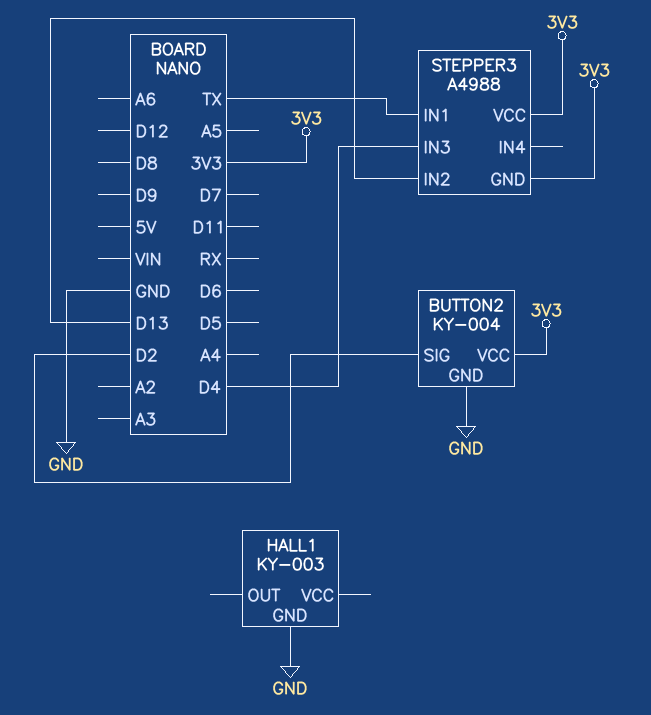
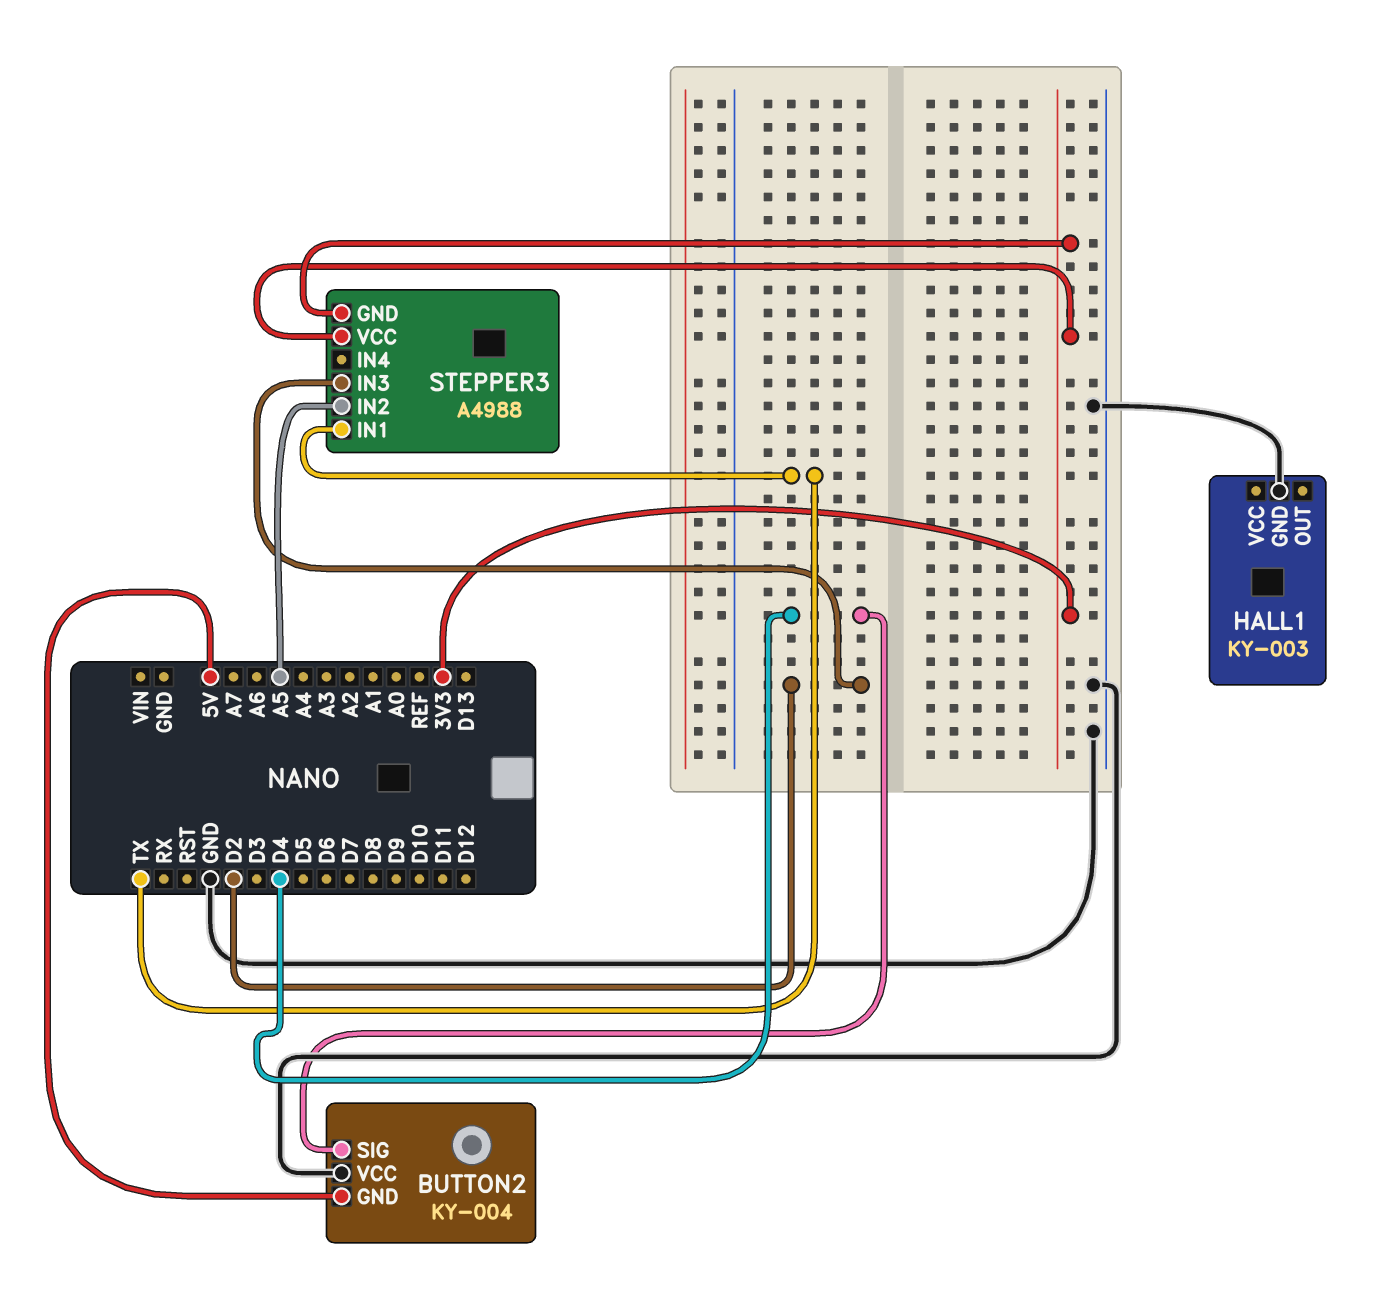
BUTTON2 pin GND: GND -> 5V
BUTTON2 pin SIG: D2 -> D4
BUTTON2 pin VCC: 3V3 -> GND
STEPPER3 pin IN2: D13 -> A5
STEPPER3 pin IN3: D4 -> D2

